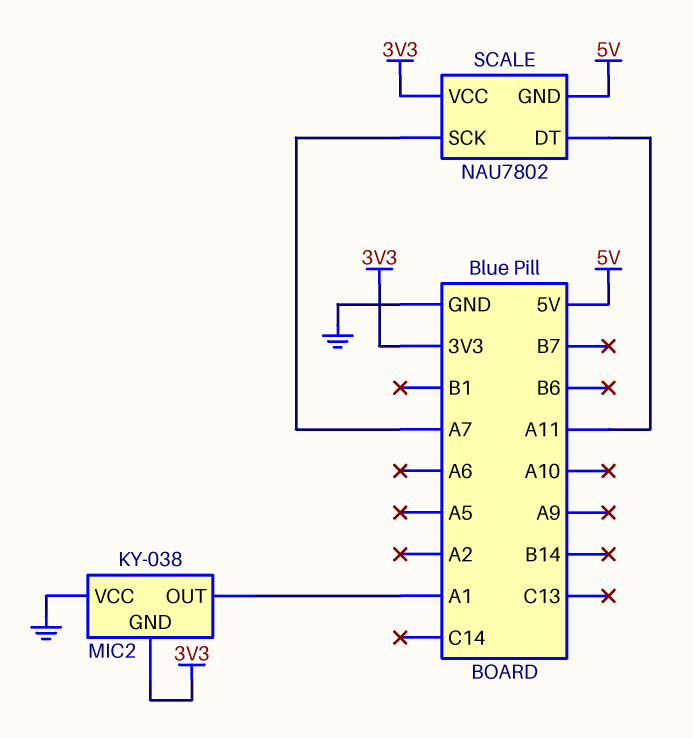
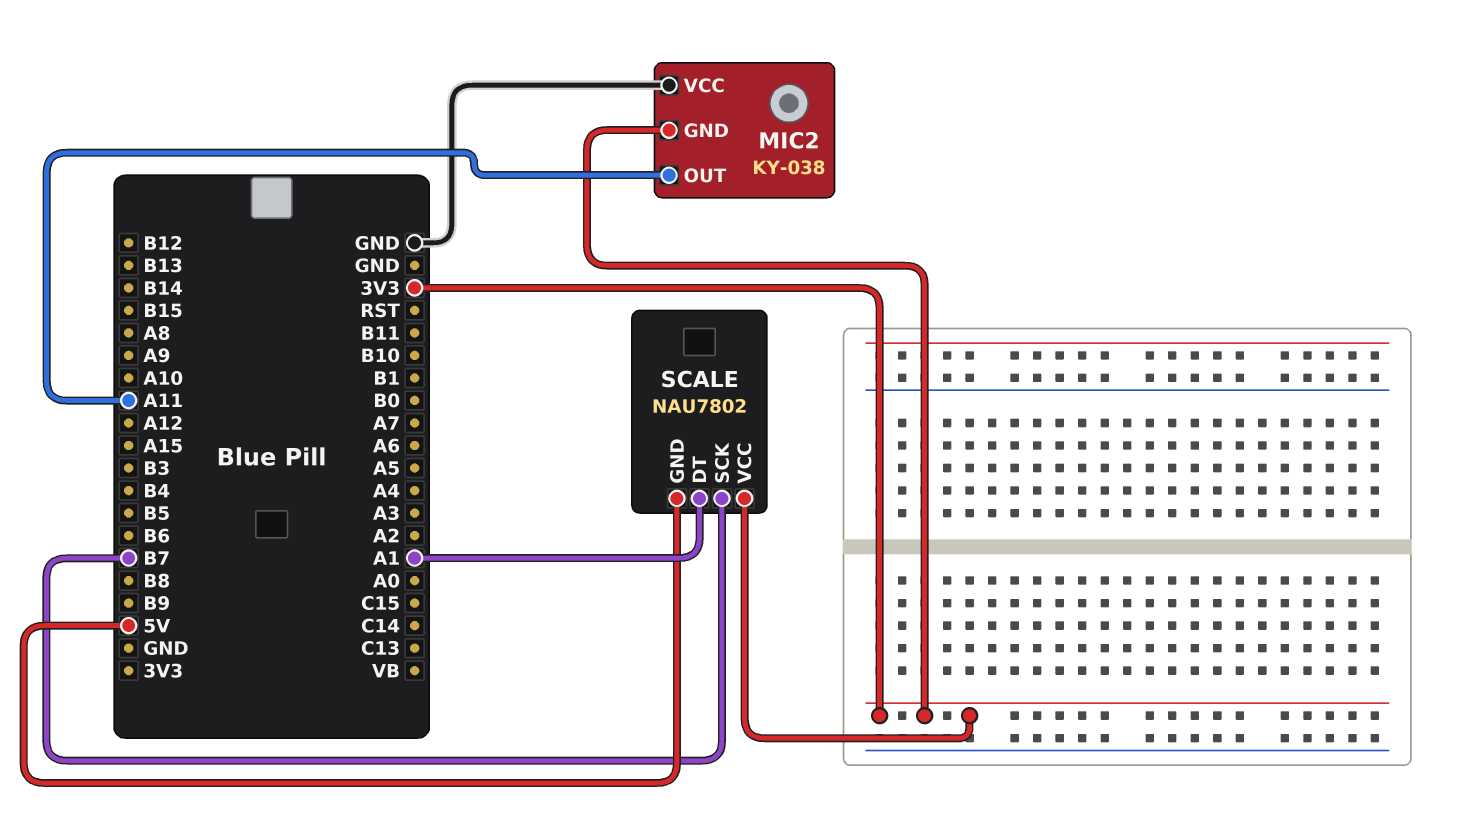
MIC2 pin OUT: A1 -> A11
SCALE pin DT: A11 -> A1
SCALE pin SCK: A7 -> B7

